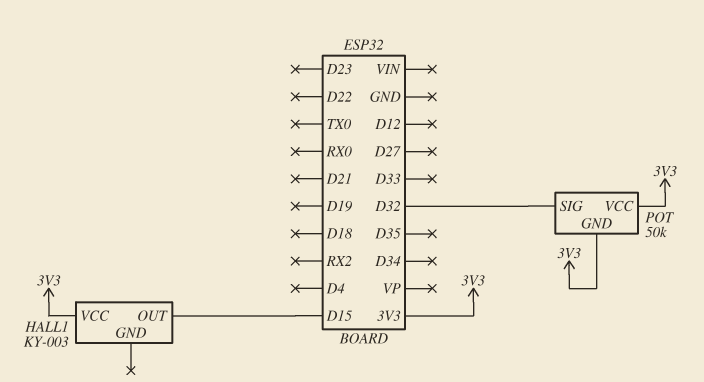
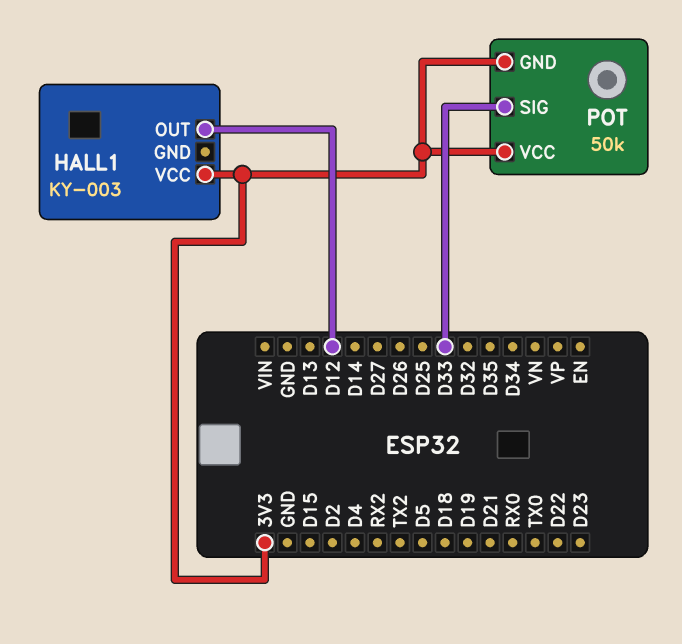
HALL1 pin OUT: D15 -> D12
POT pin SIG: D32 -> D33

